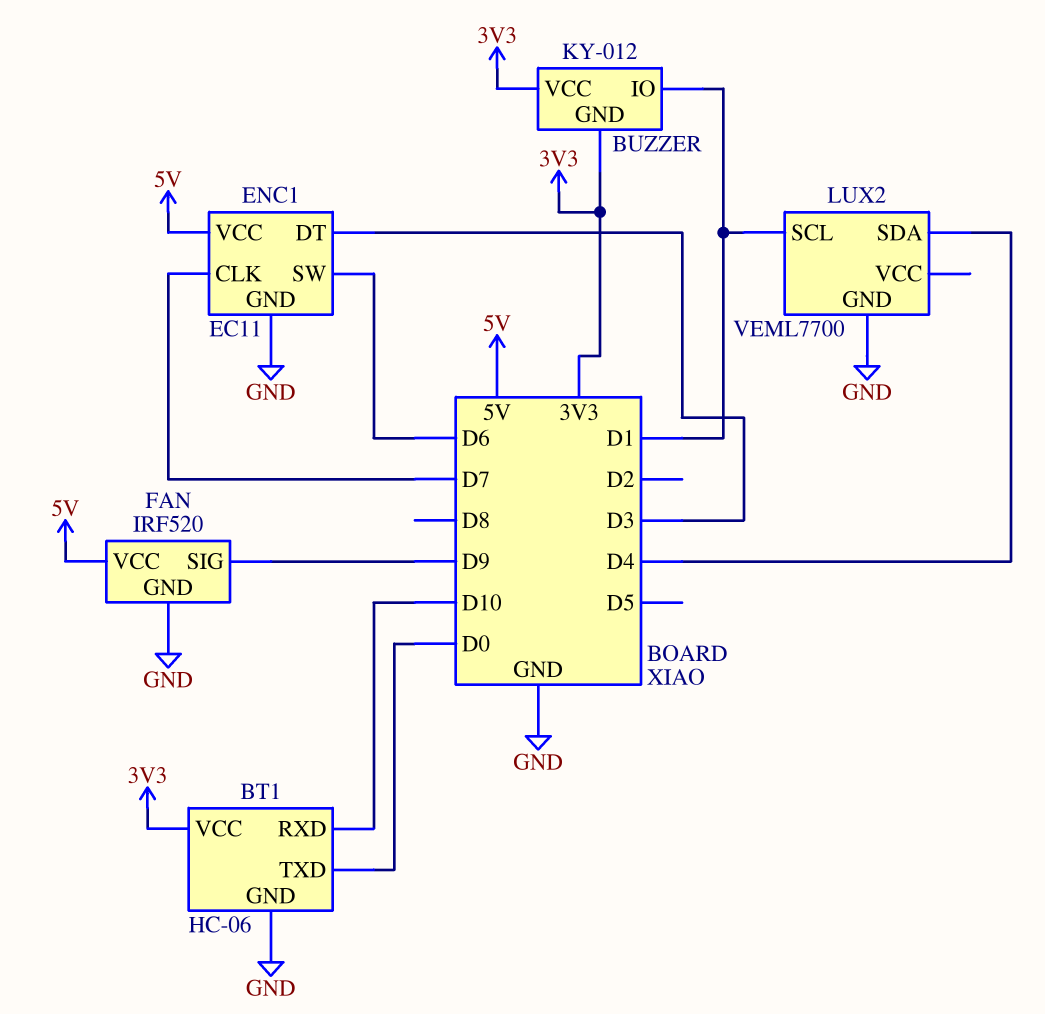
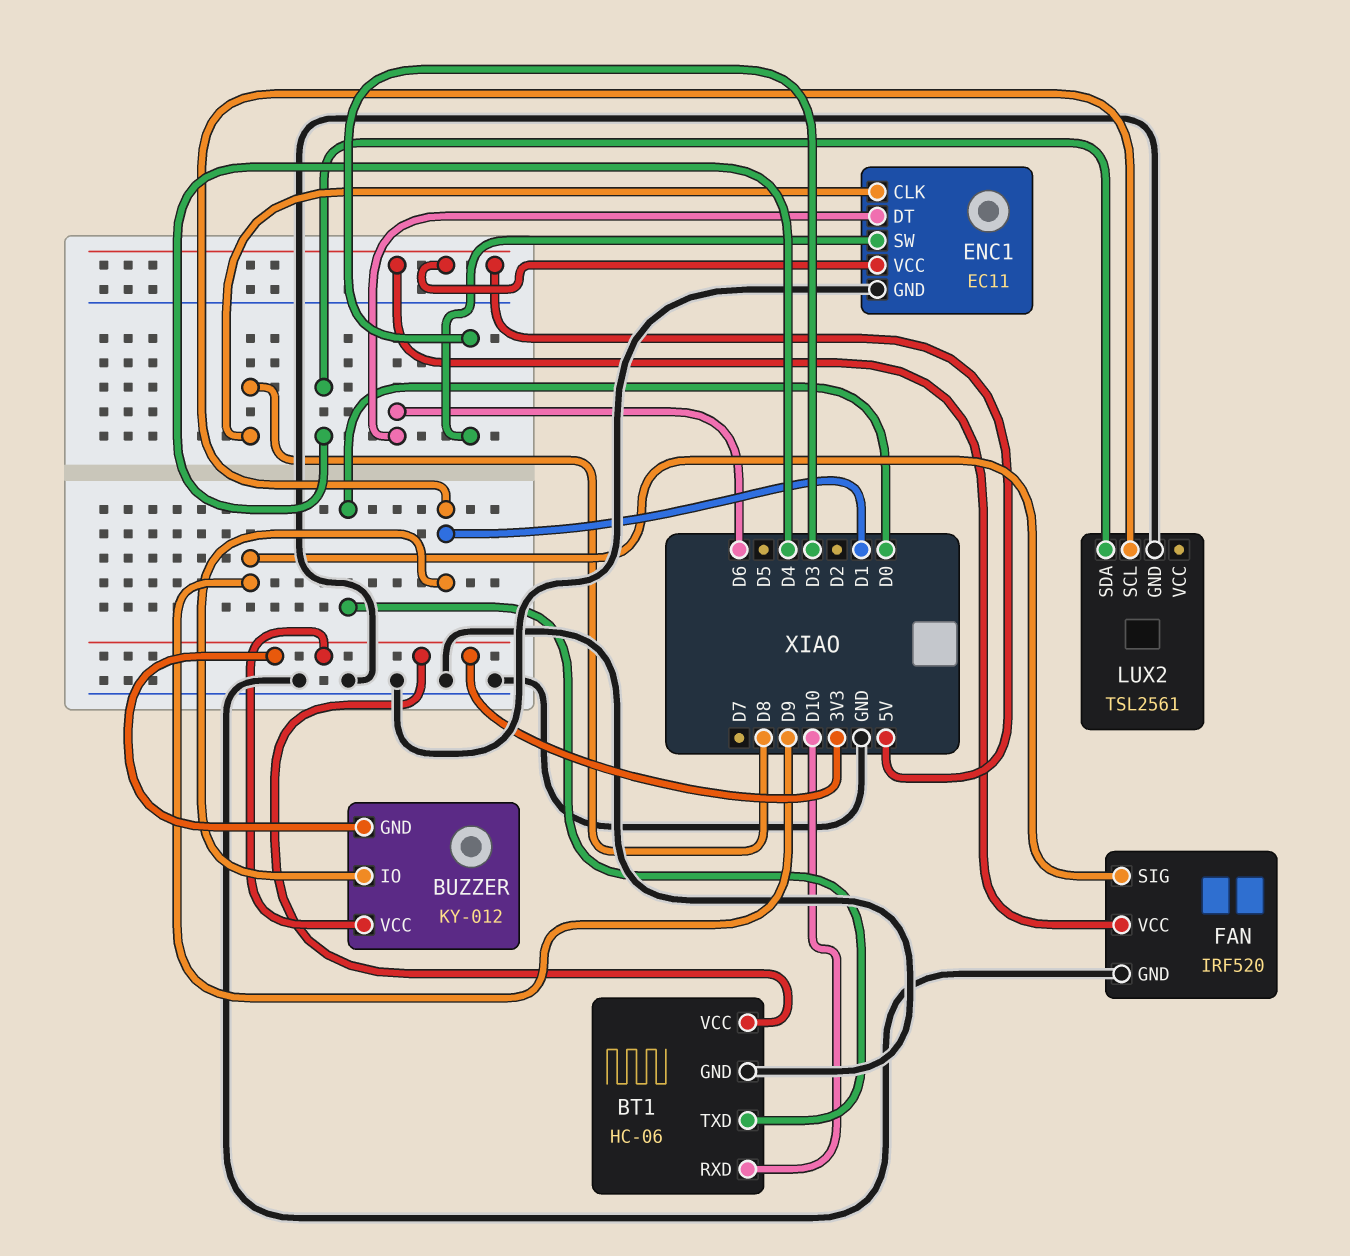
ENC1 pin CLK: D7 -> D8
ENC1 pin DT: D3 -> D6
ENC1 pin SW: D6 -> D3
LUX2: VEML7700 -> TSL2561

